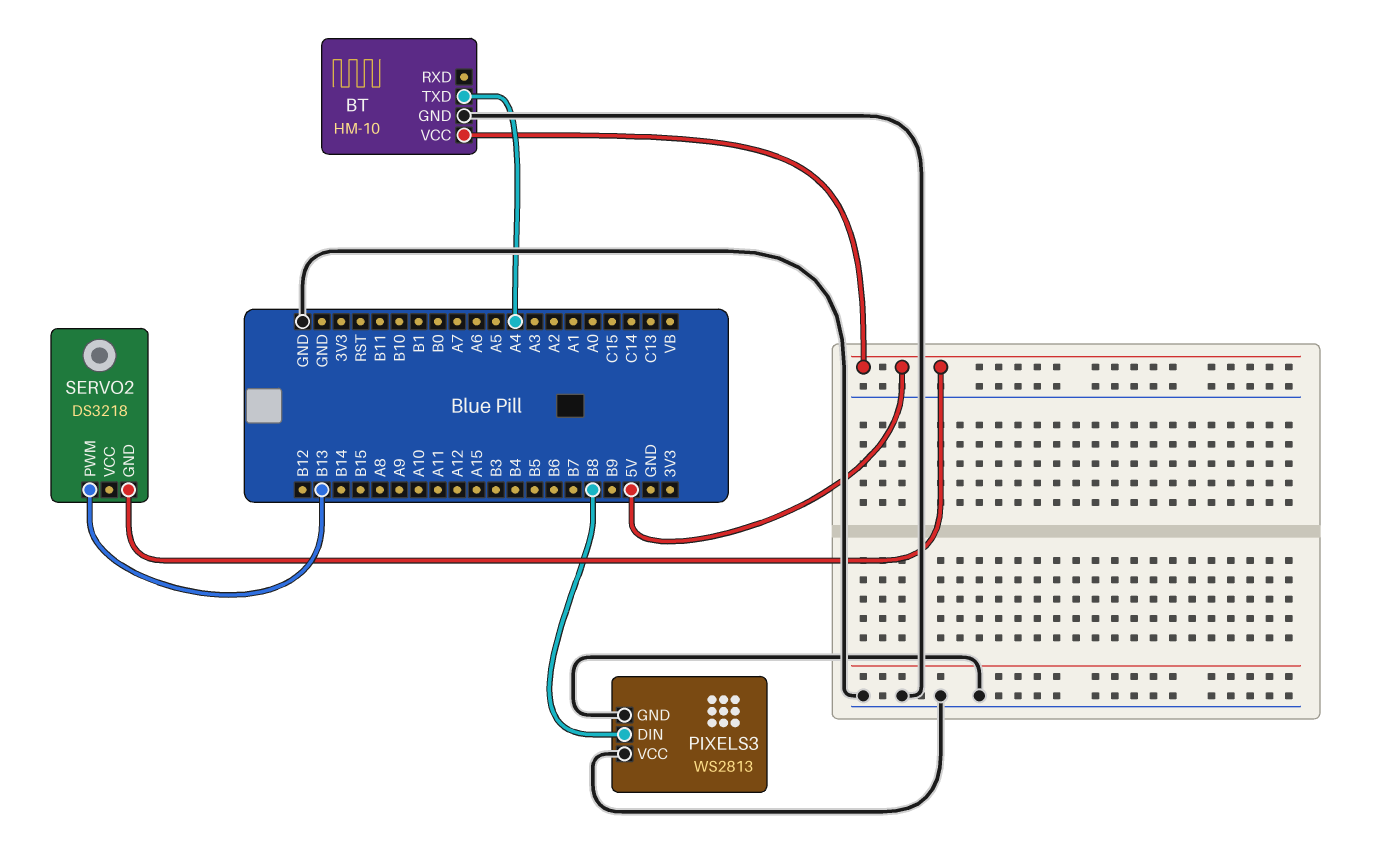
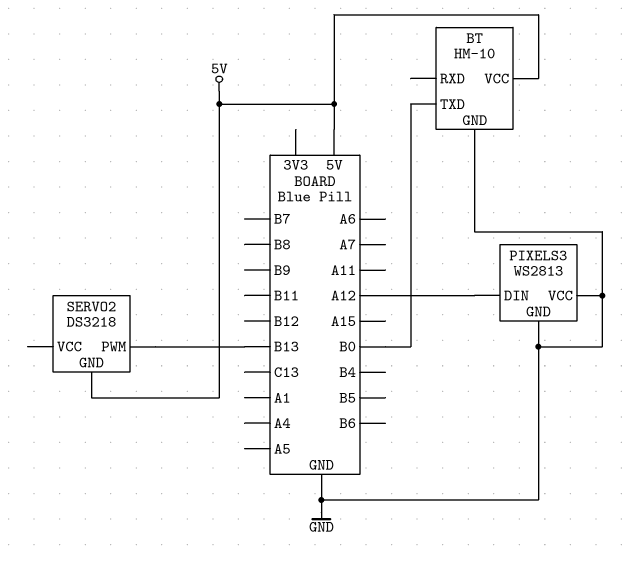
BT pin TXD: A4 -> B0
PIXELS3 pin DIN: B8 -> A12

